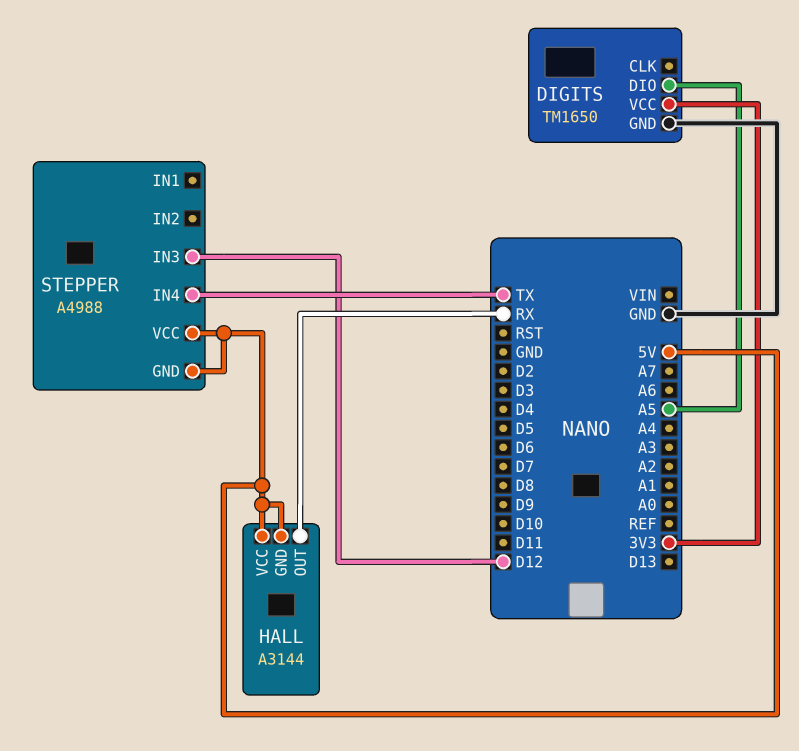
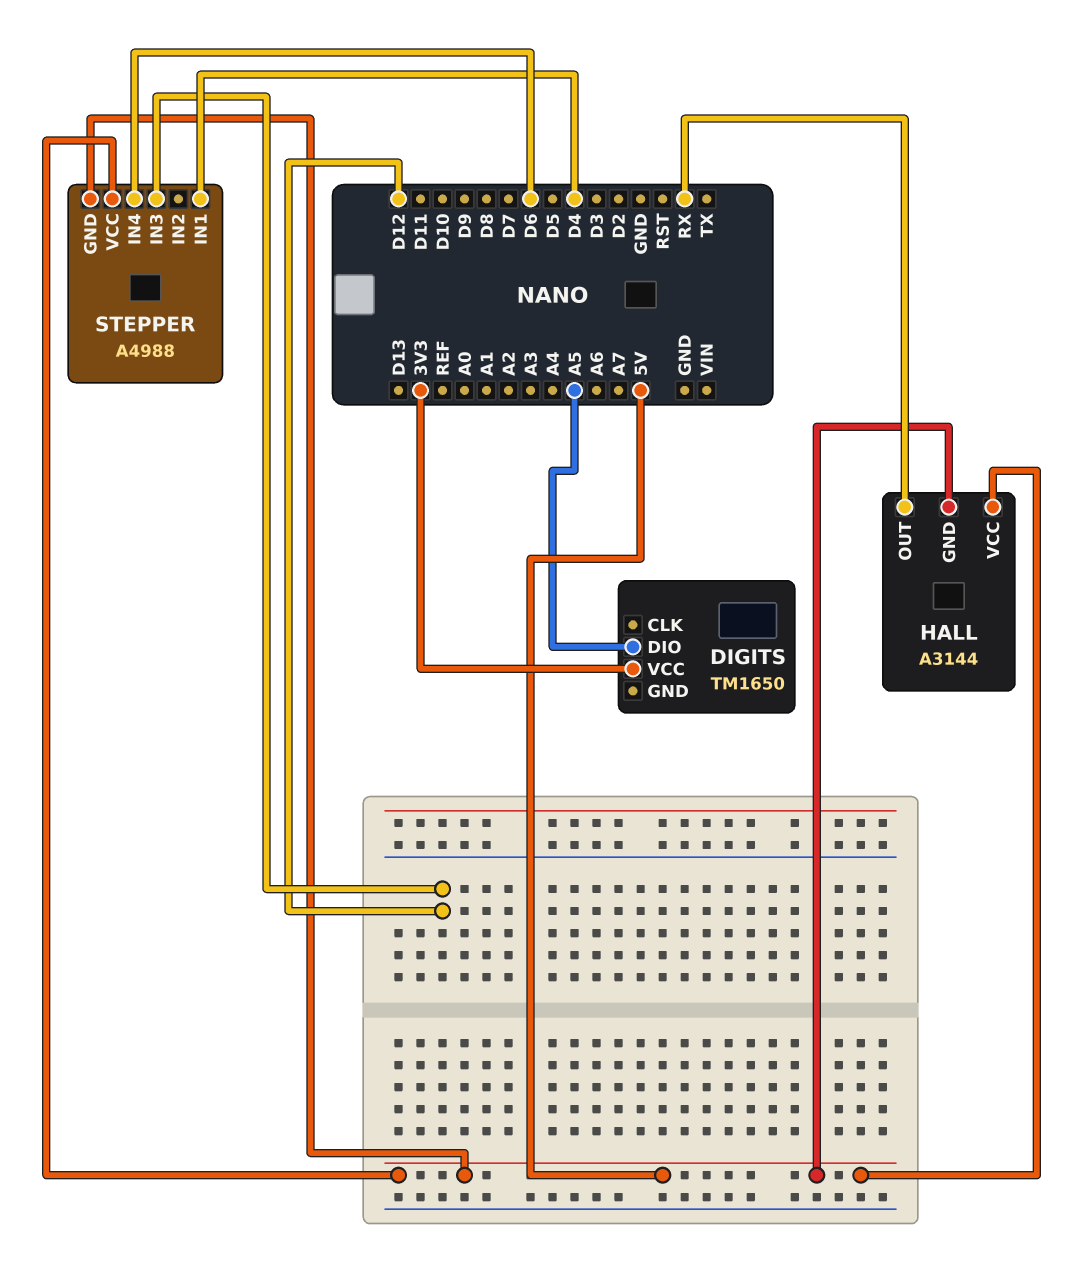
DIGITS pin GND: GND -> none
STEPPER pin IN1: none -> D4
STEPPER pin IN4: TX -> D6

